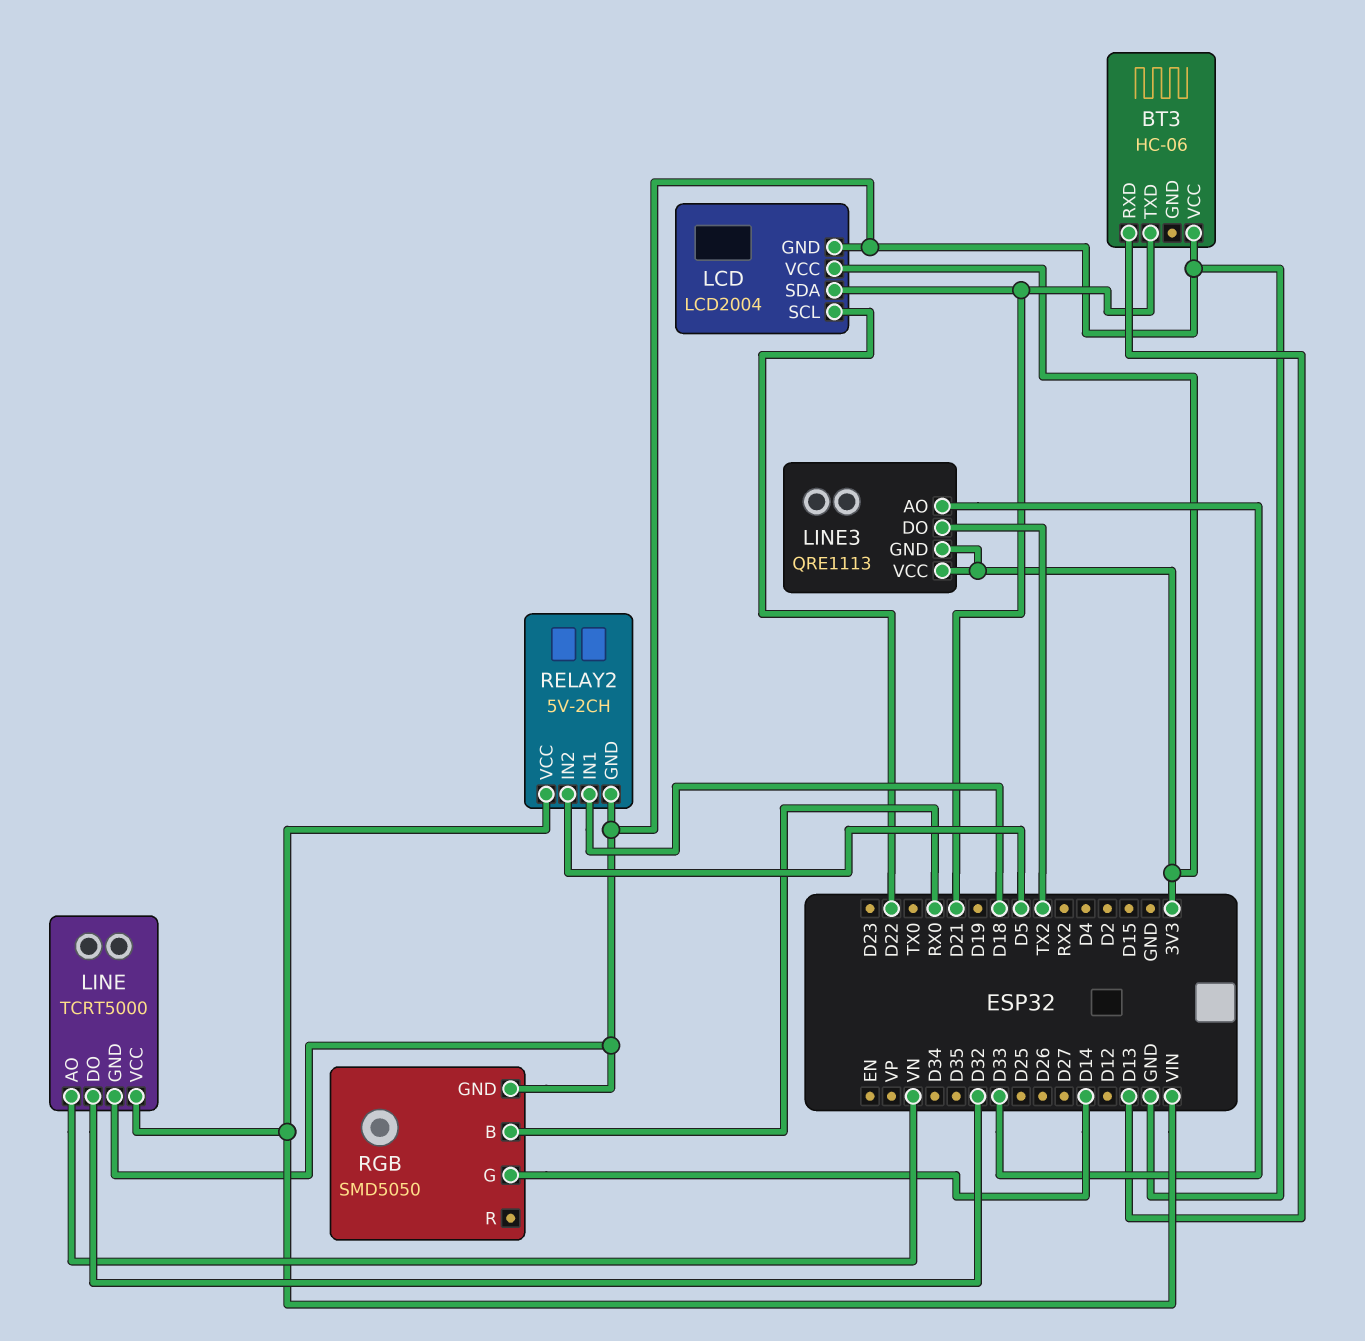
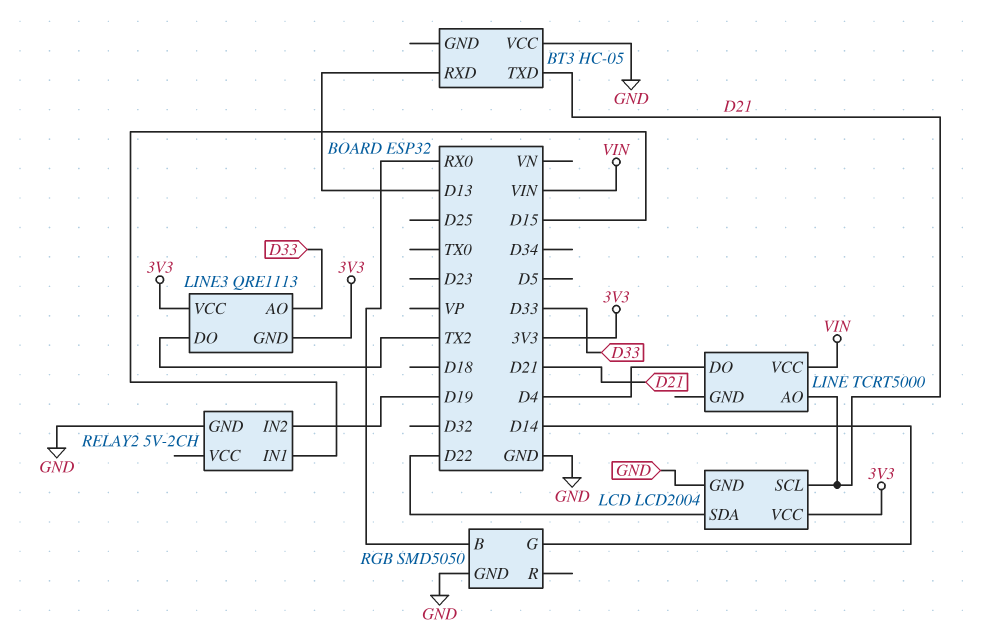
BT3: HC-06 -> HC-05
LCD pin SCL: D22 -> D21
LCD pin SDA: D21 -> D22
LINE pin AO: VN -> D21
LINE pin DO: D32 -> D4
LINE pin GND: GND -> none
RELAY2 pin IN1: D18 -> D15
RELAY2 pin IN2: D5 -> D19
RELAY2 pin VCC: VIN -> none

